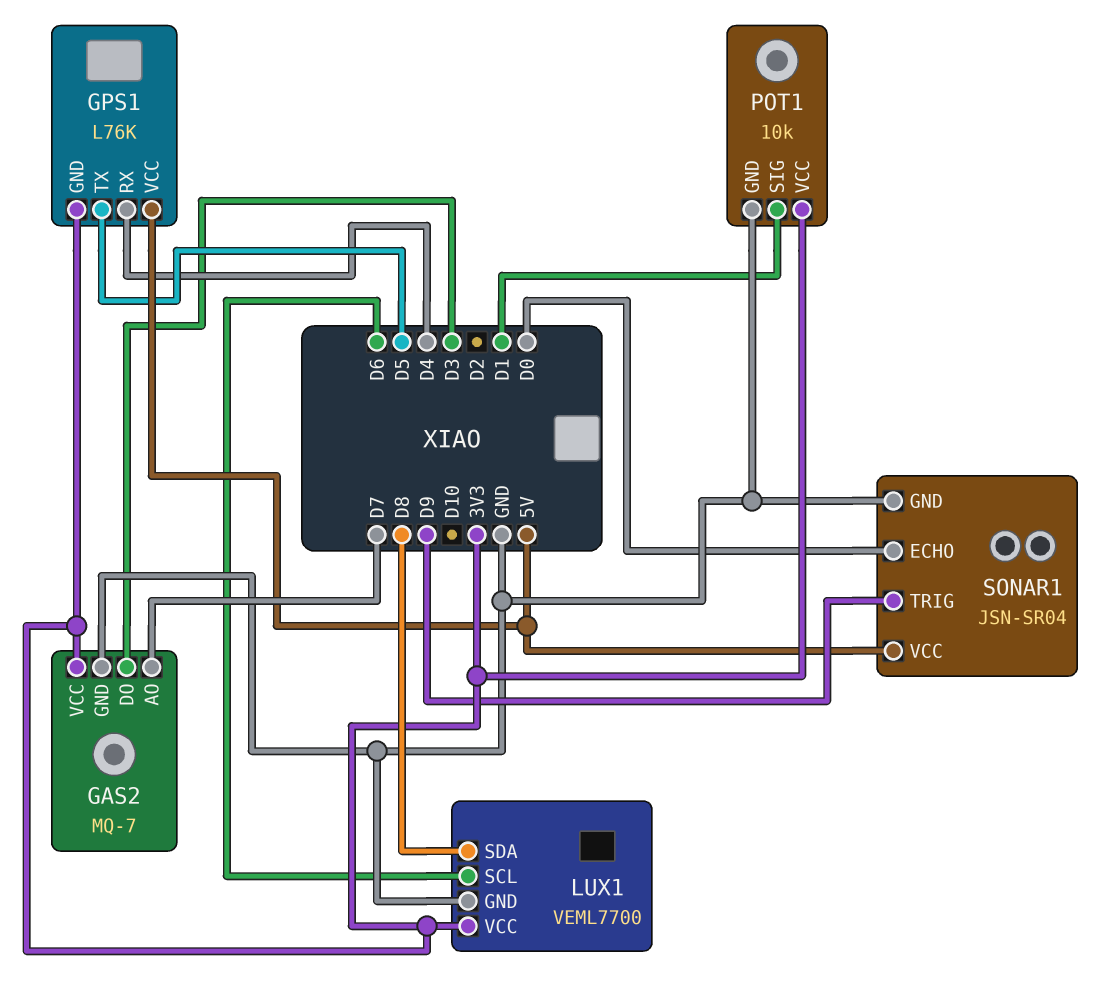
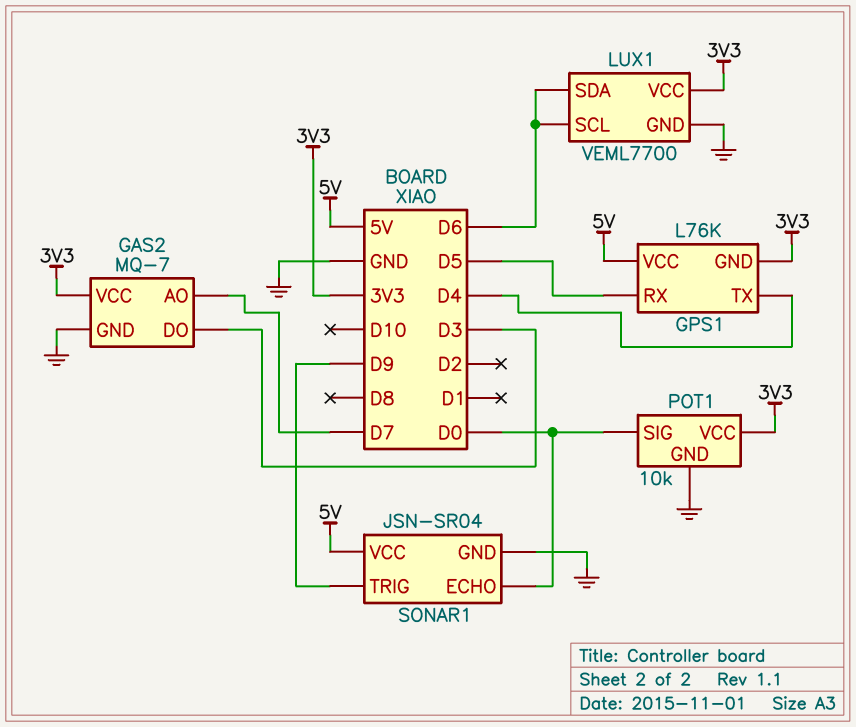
GPS1 pin RX: D4 -> D5
GPS1 pin TX: D5 -> D4
LUX1 pin SDA: D8 -> D6
POT1 pin SIG: D1 -> D0

